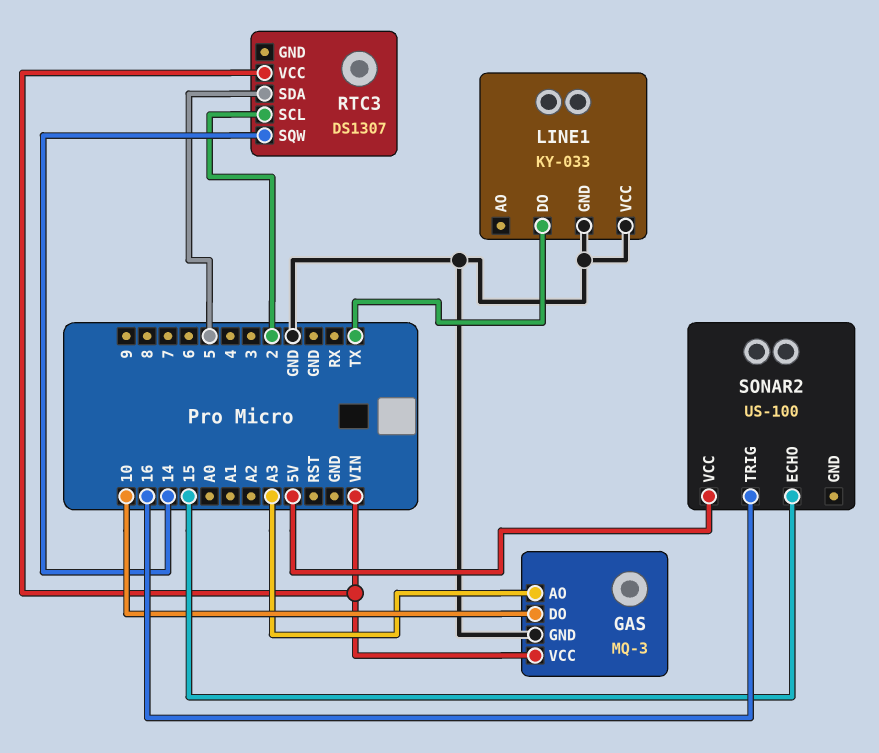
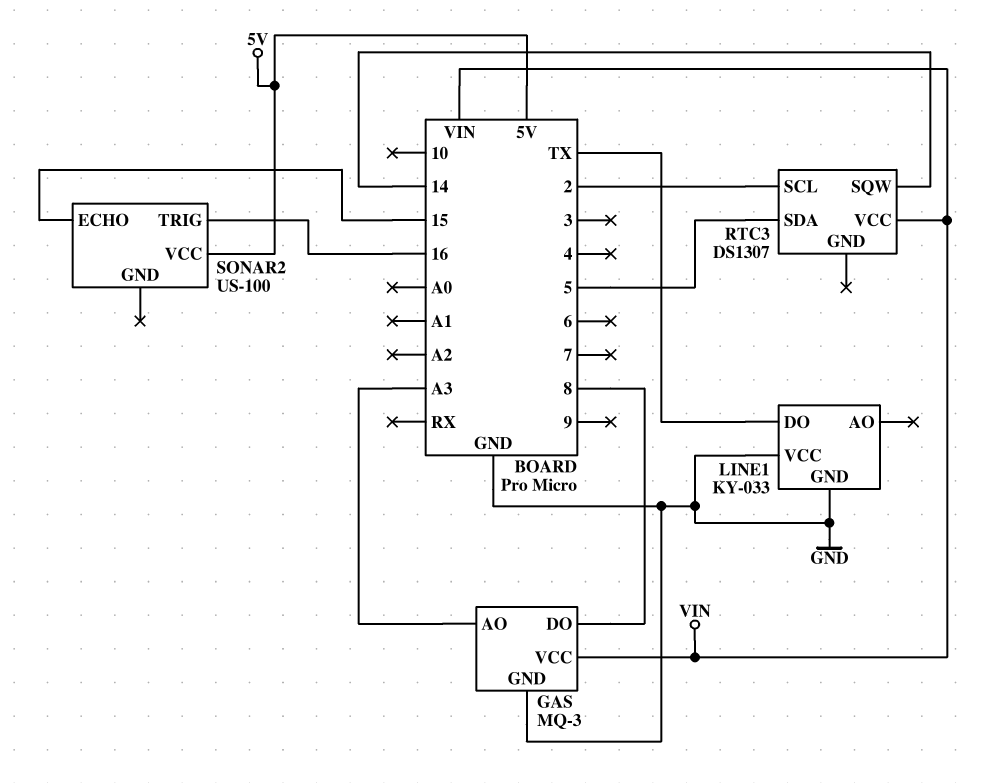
GAS pin DO: 10 -> 8

